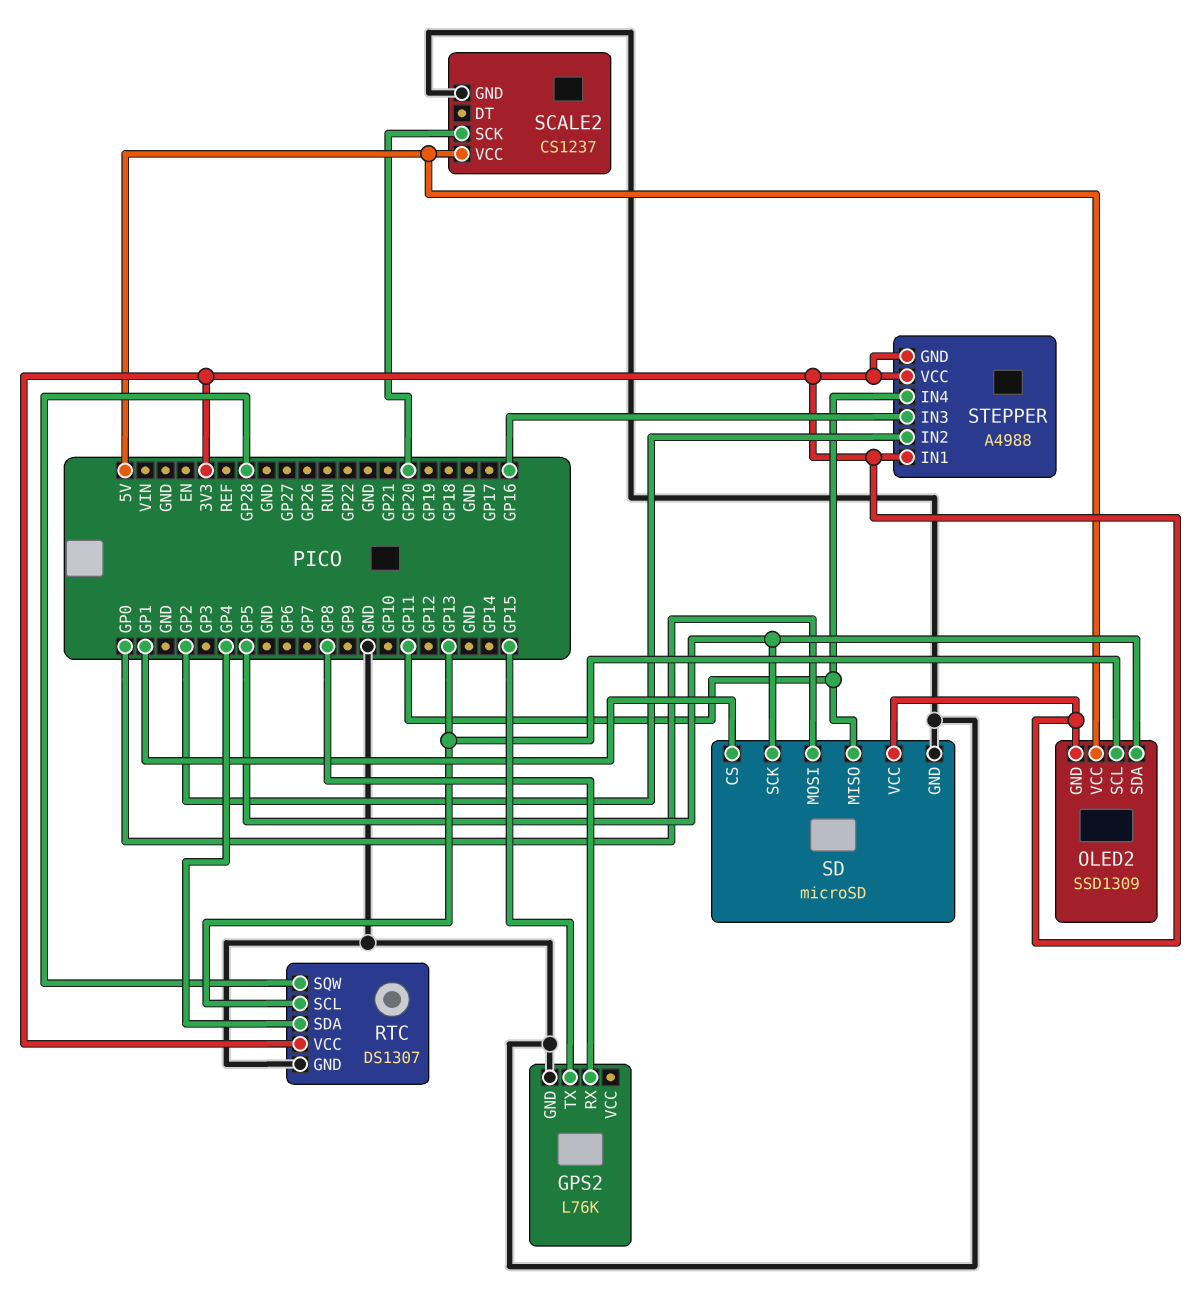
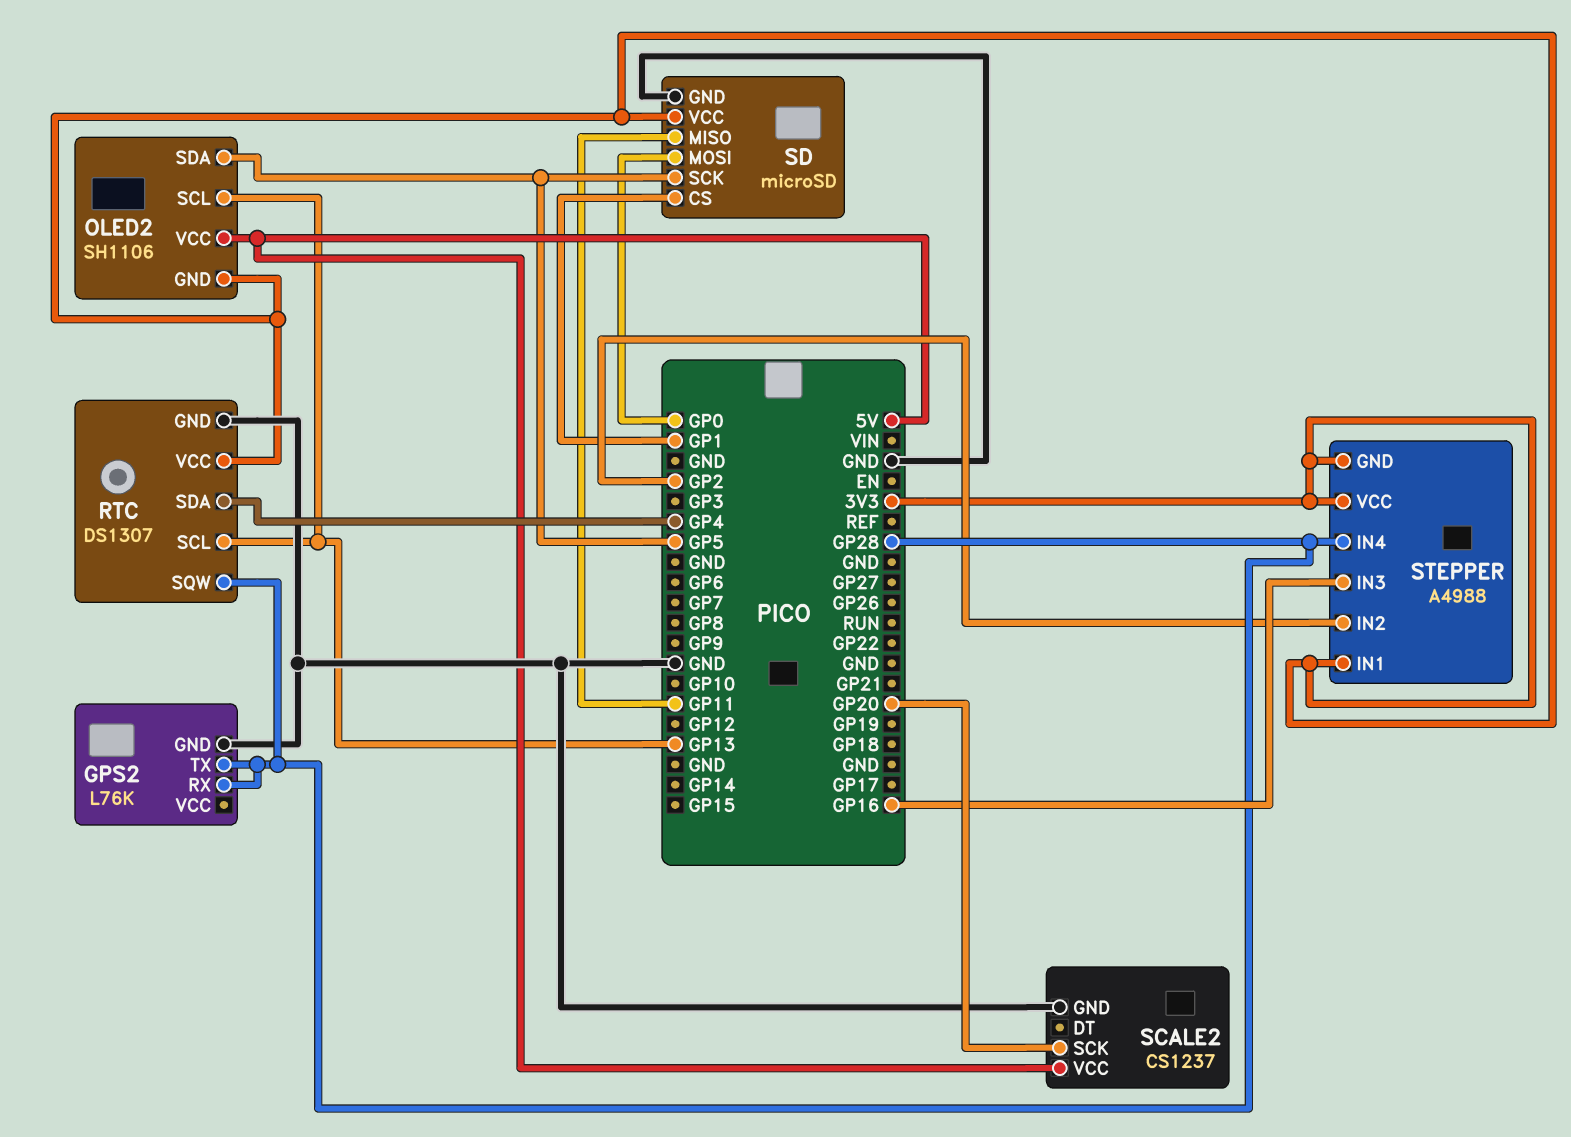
GPS2 pin RX: GP8 -> GP28
GPS2 pin TX: GP15 -> GP28
OLED2: SSD1309 -> SH1106
STEPPER pin IN4: GP11 -> GP28

